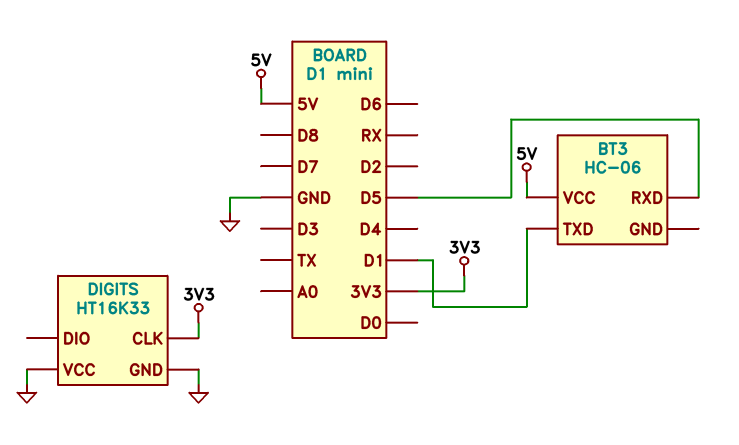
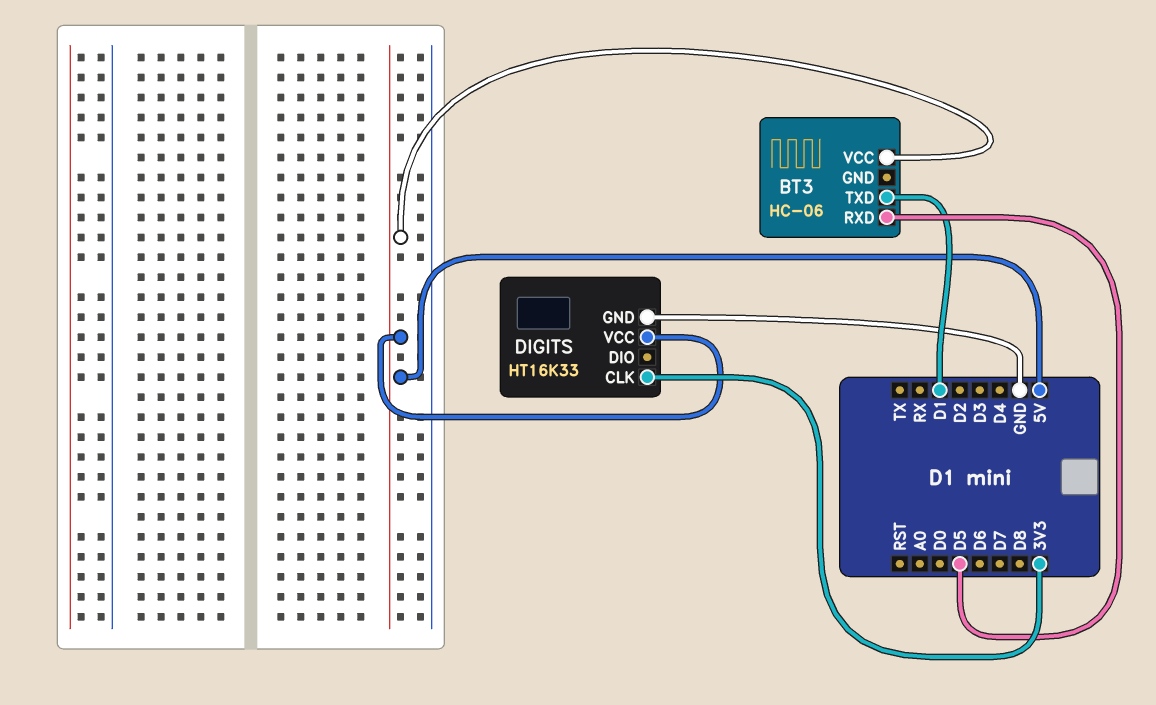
DIGITS pin VCC: GND -> 5V

